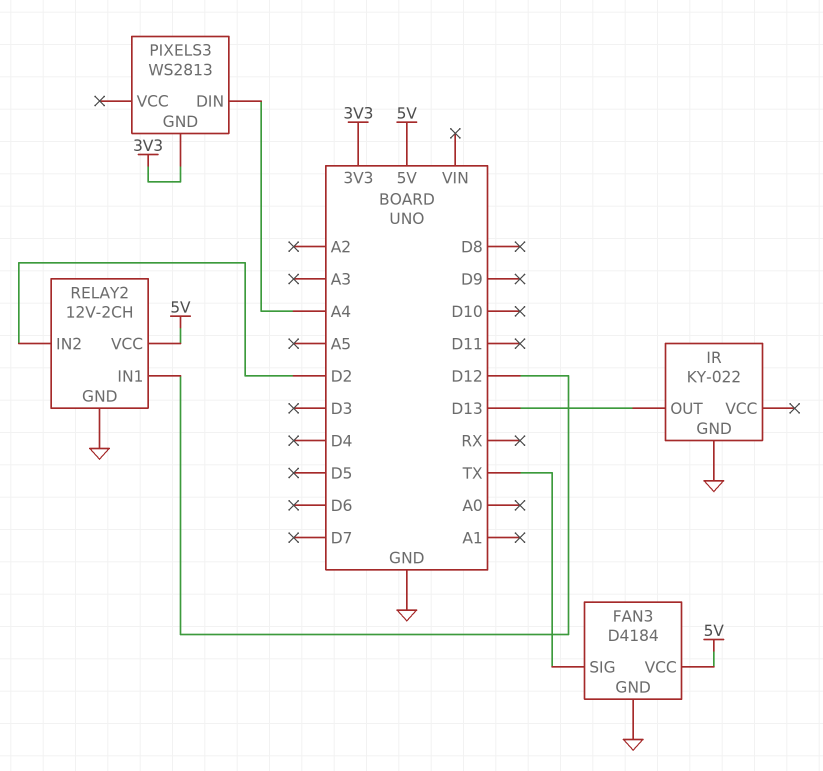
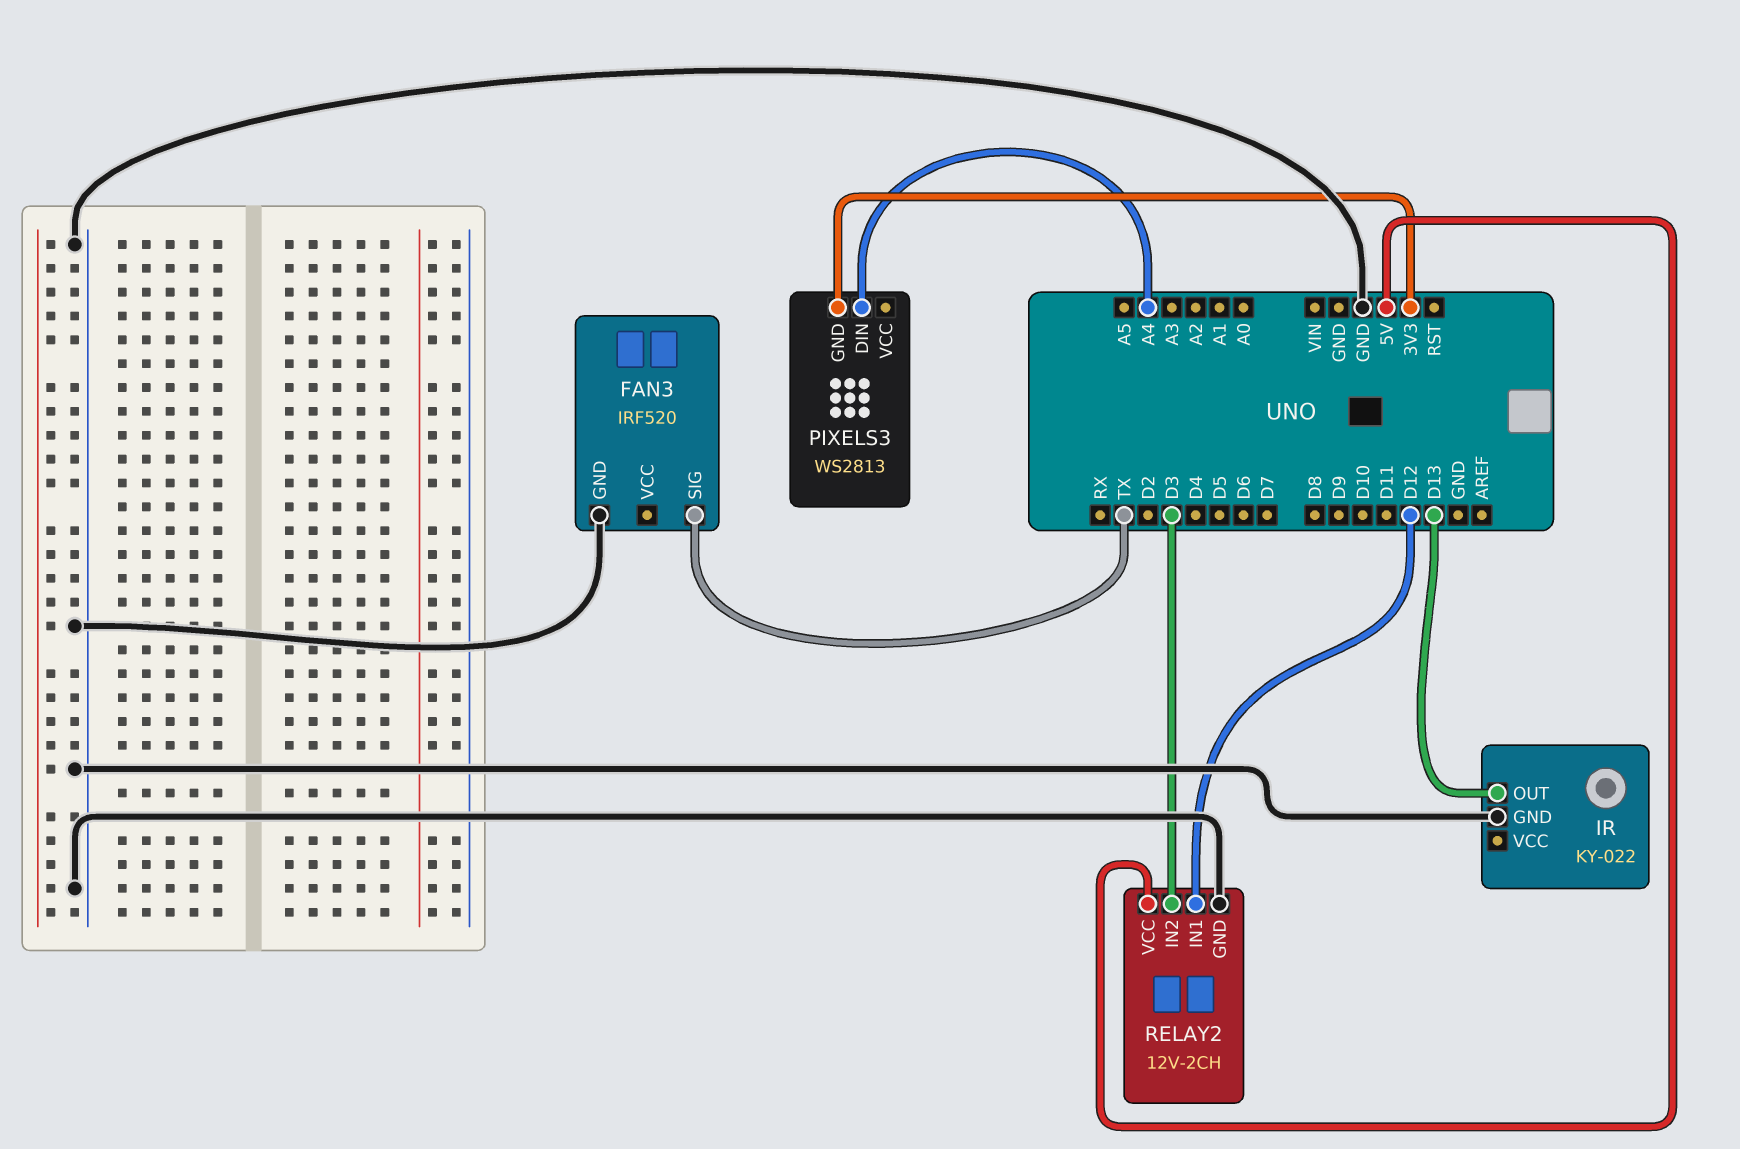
FAN3: D4184 -> IRF520
FAN3 pin VCC: 5V -> none
RELAY2 pin IN2: D2 -> D3

